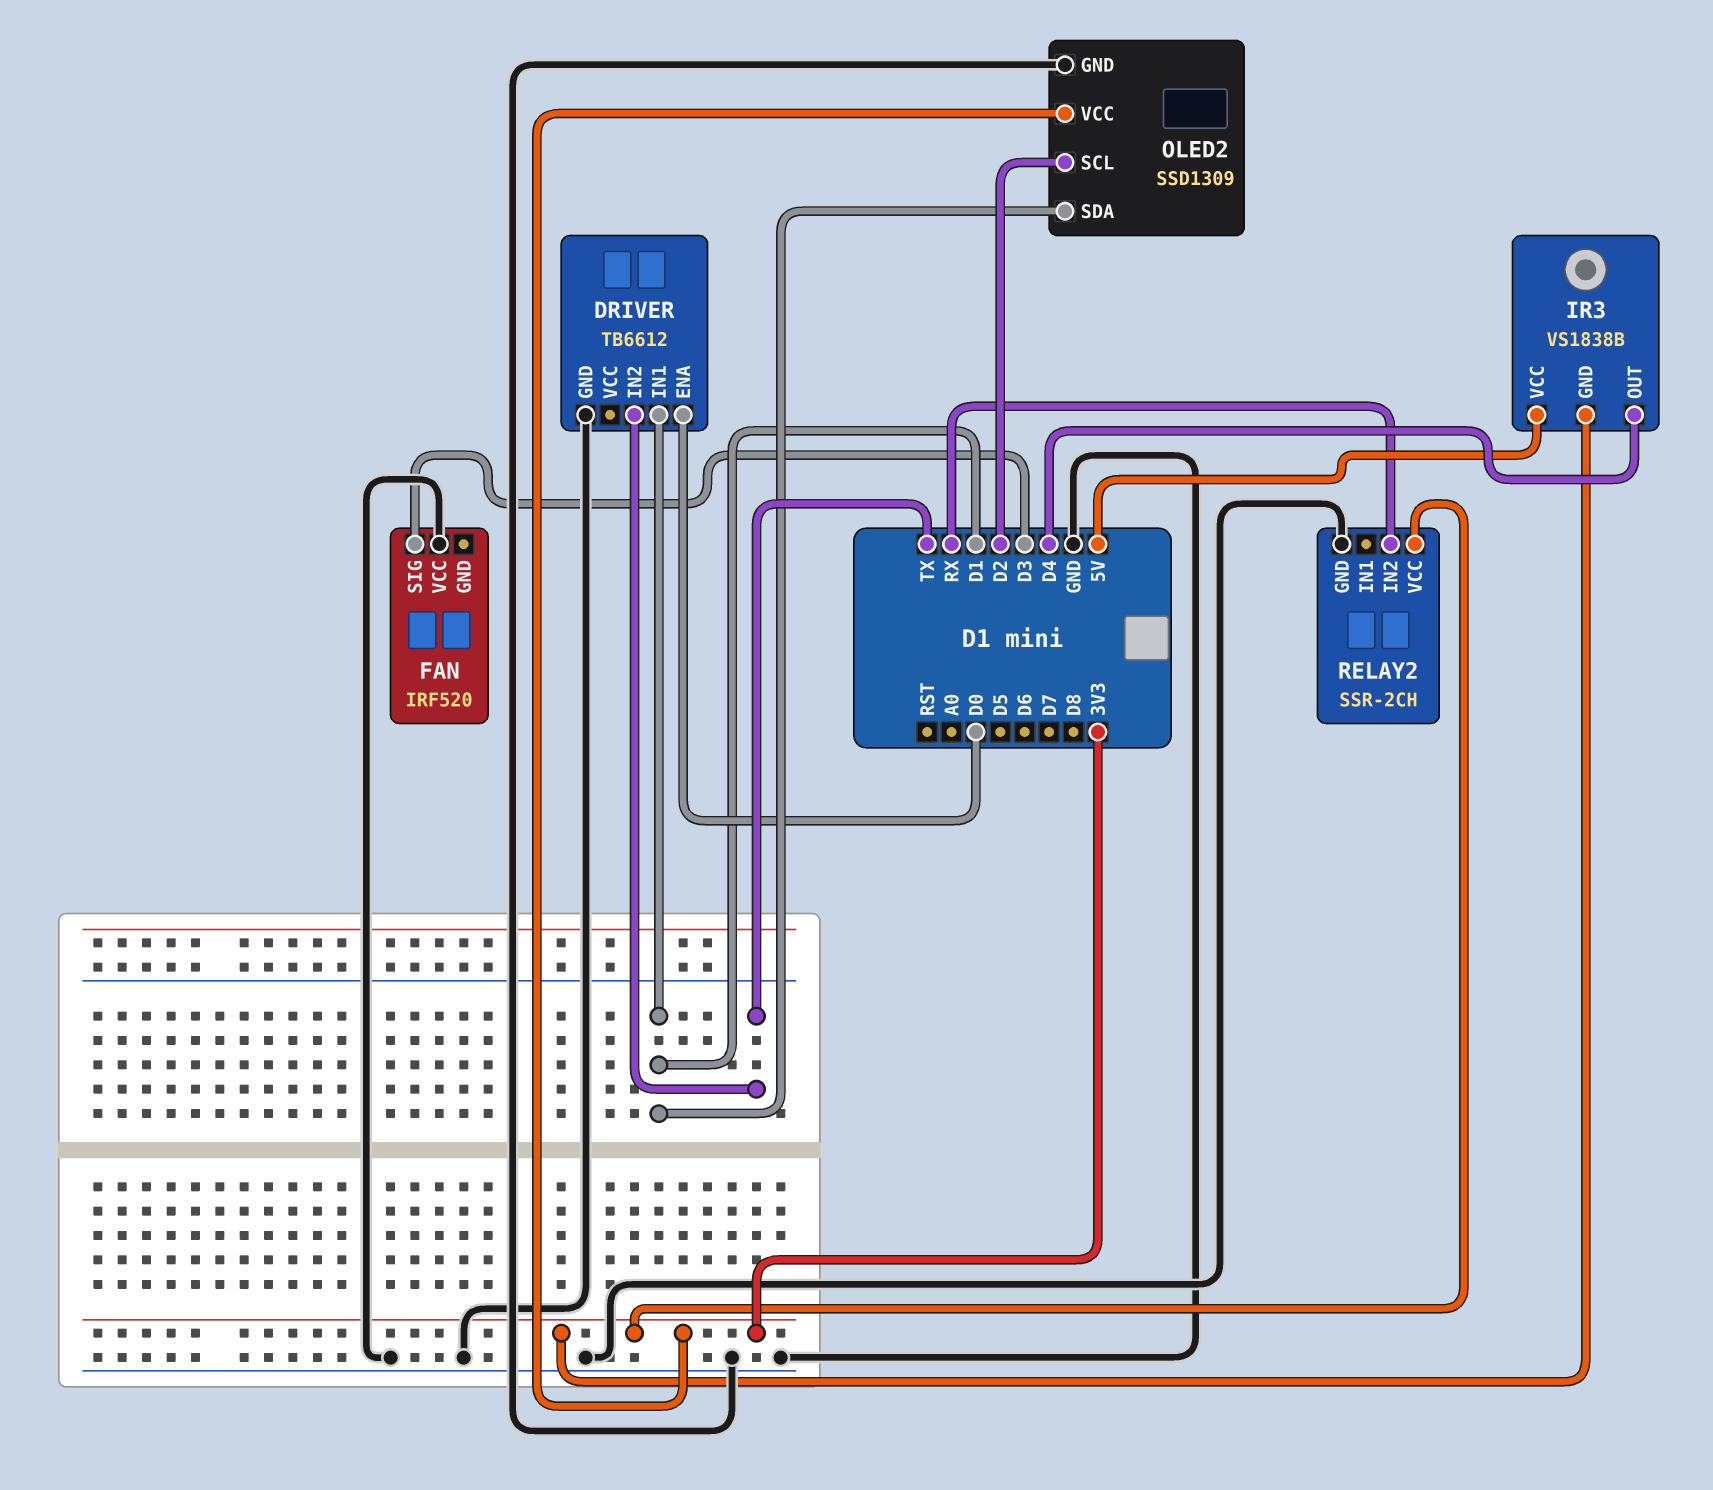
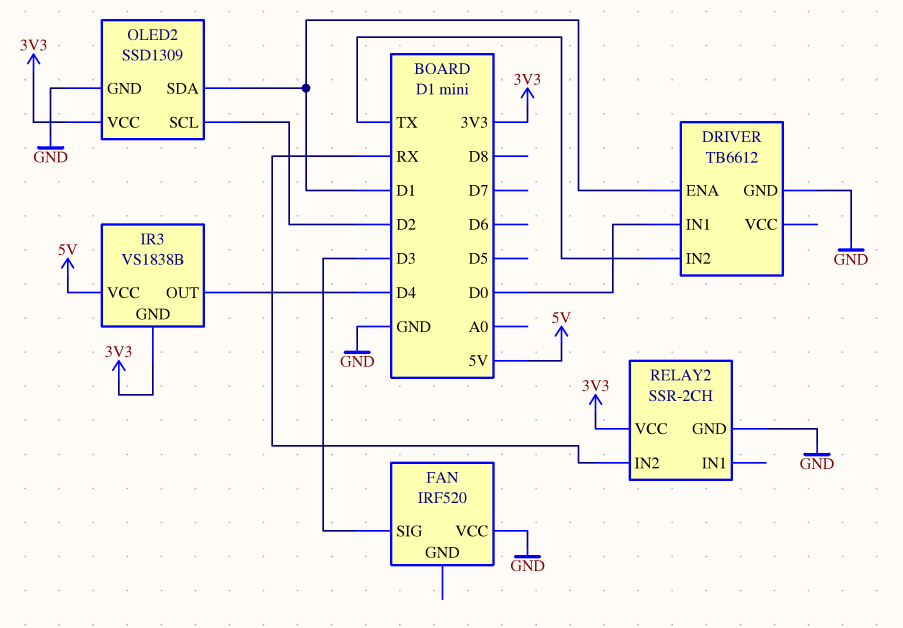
DRIVER pin ENA: D0 -> D1
DRIVER pin IN1: D1 -> D0

